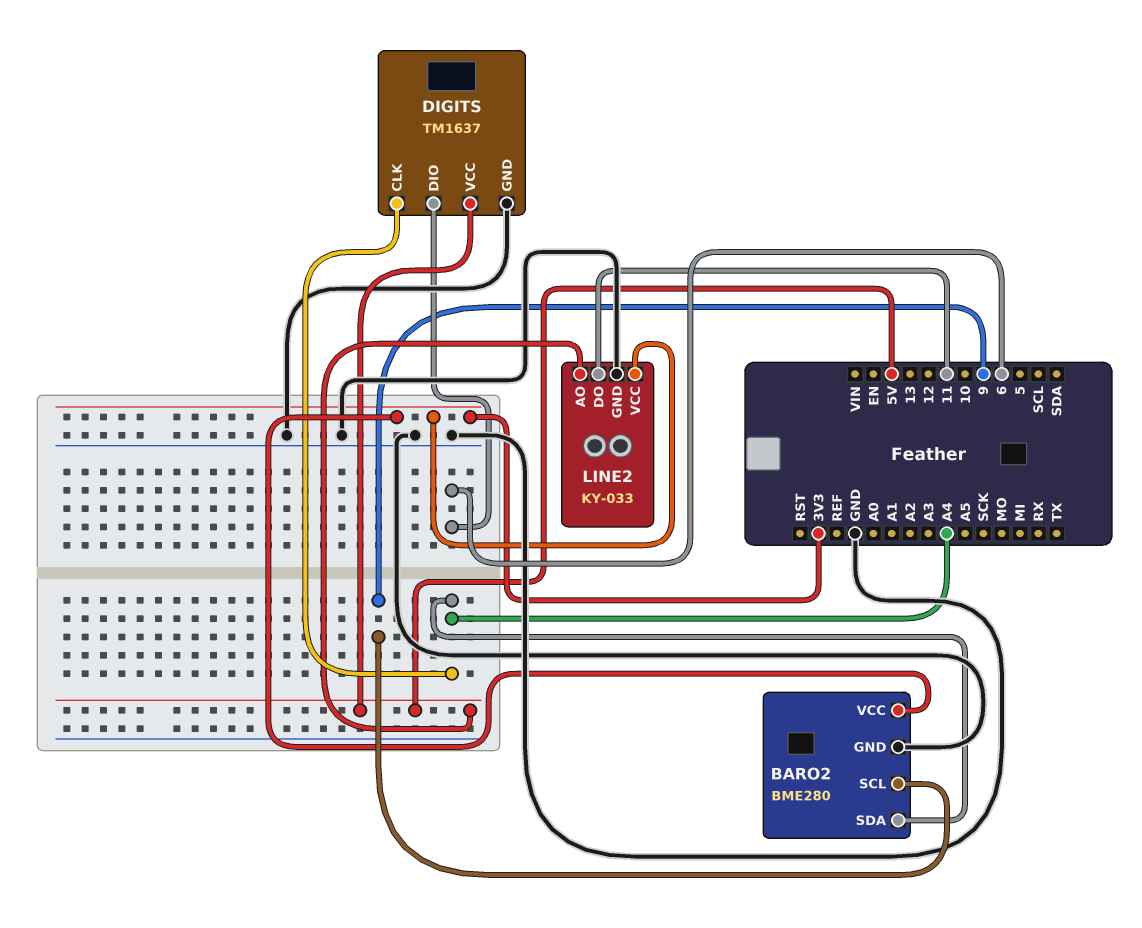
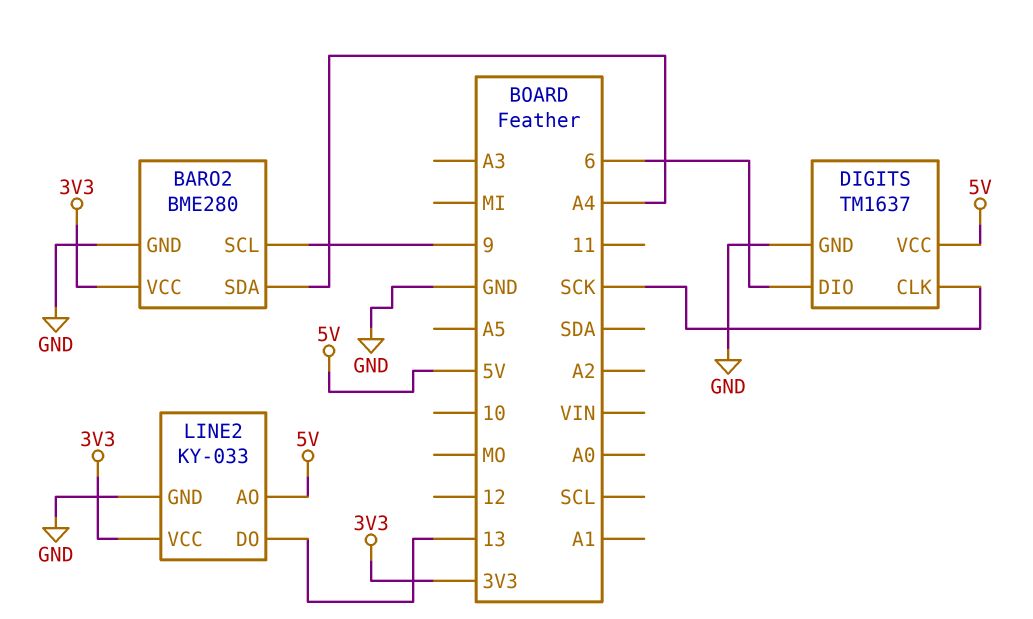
DIGITS pin CLK: A4 -> SCK
LINE2 pin DO: 11 -> 13

